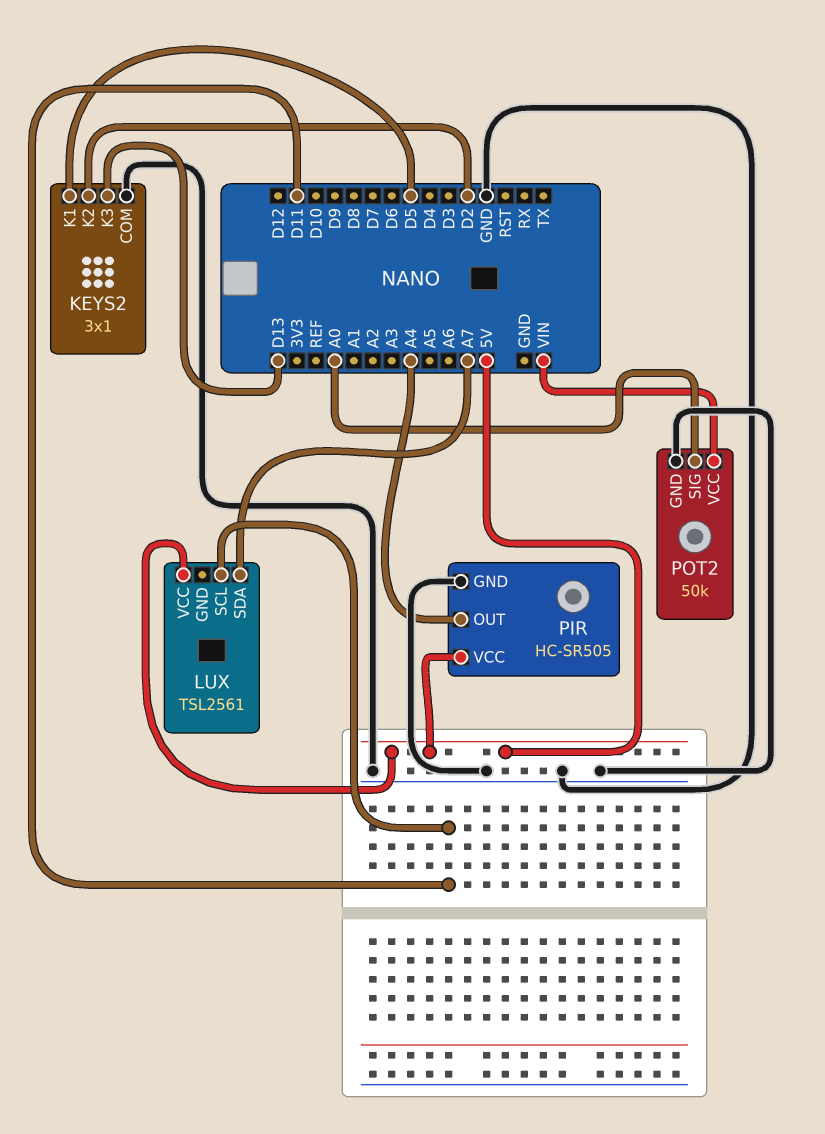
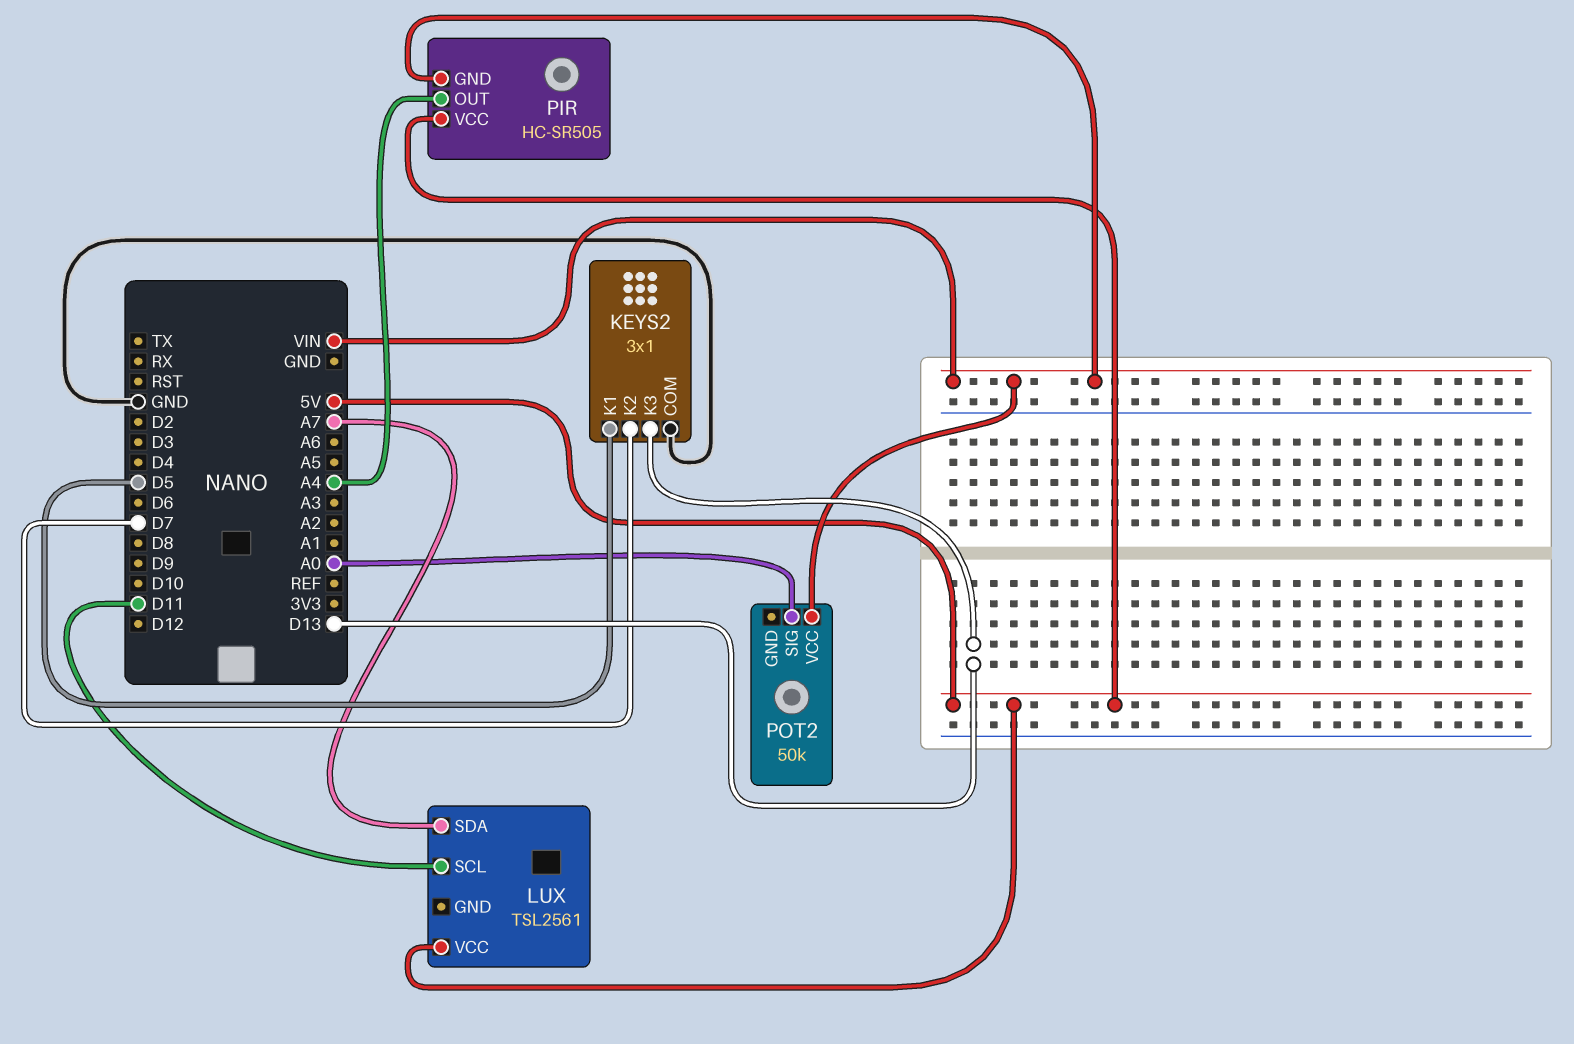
KEYS2 pin K2: D2 -> D7
PIR pin GND: GND -> VIN
POT2 pin GND: GND -> none

